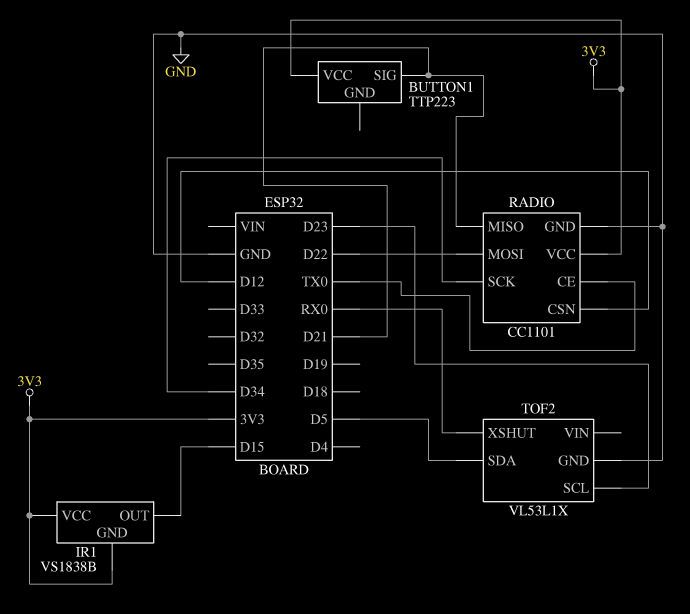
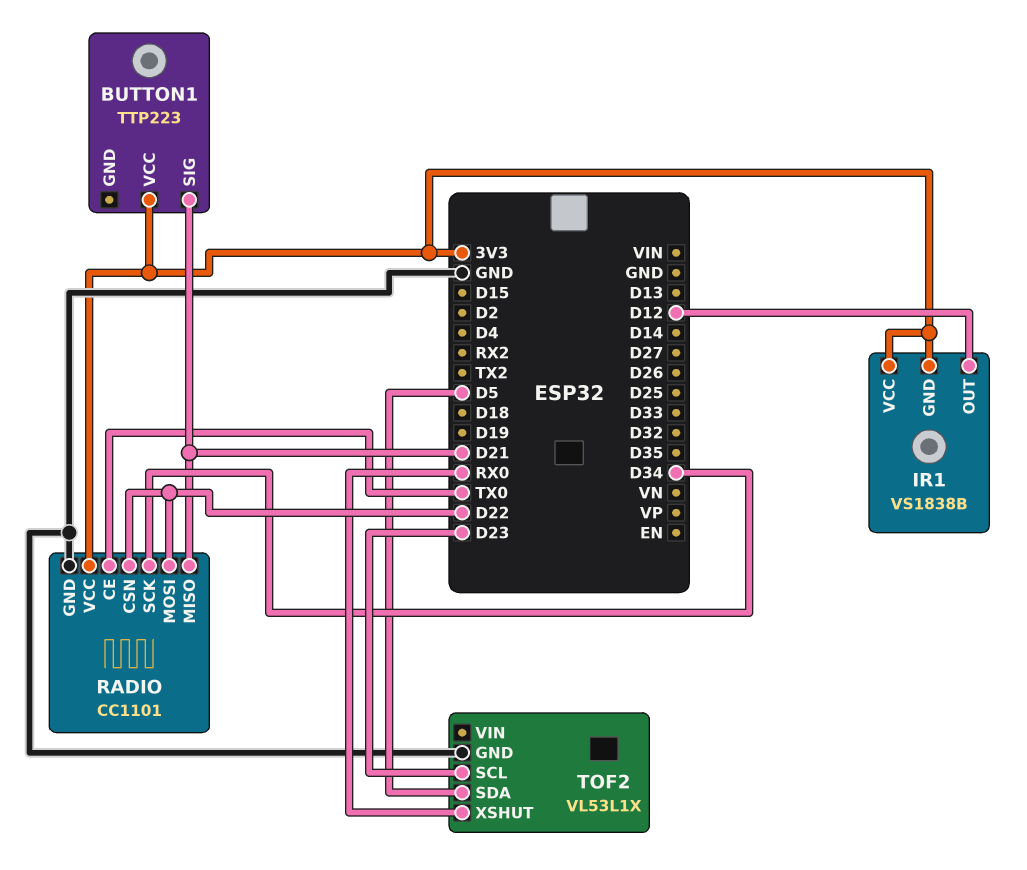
IR1 pin OUT: D15 -> D12
RADIO pin CSN: D12 -> D22

